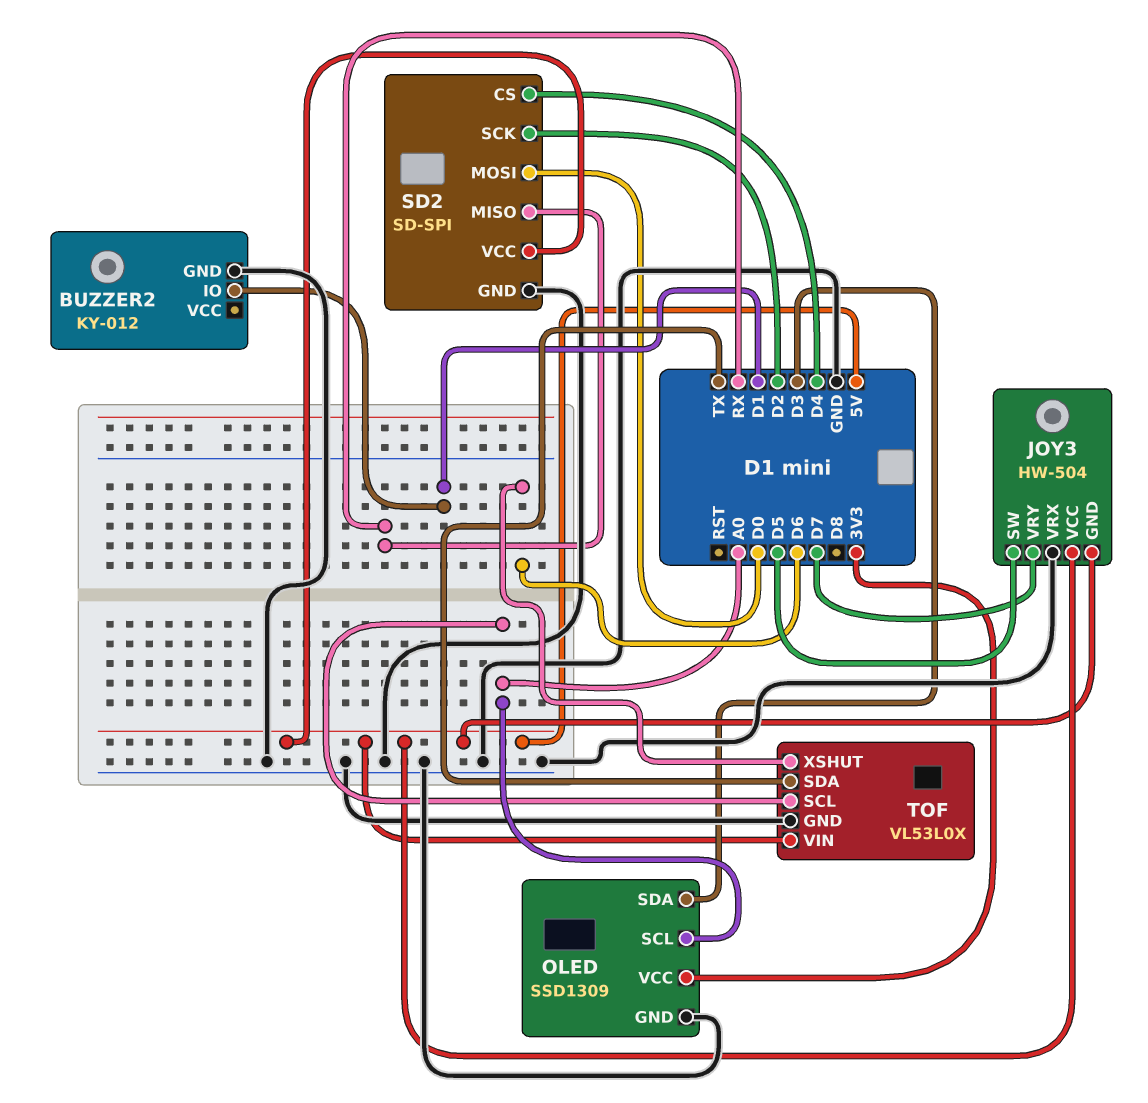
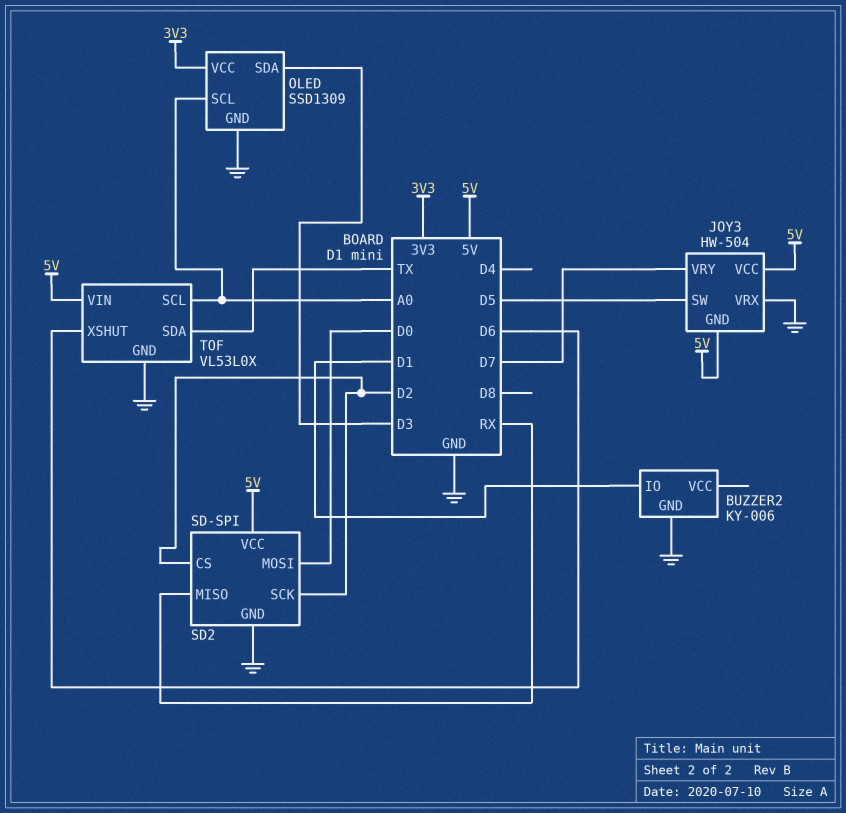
BUZZER2: KY-012 -> KY-006
SD2 pin CS: D4 -> D2

